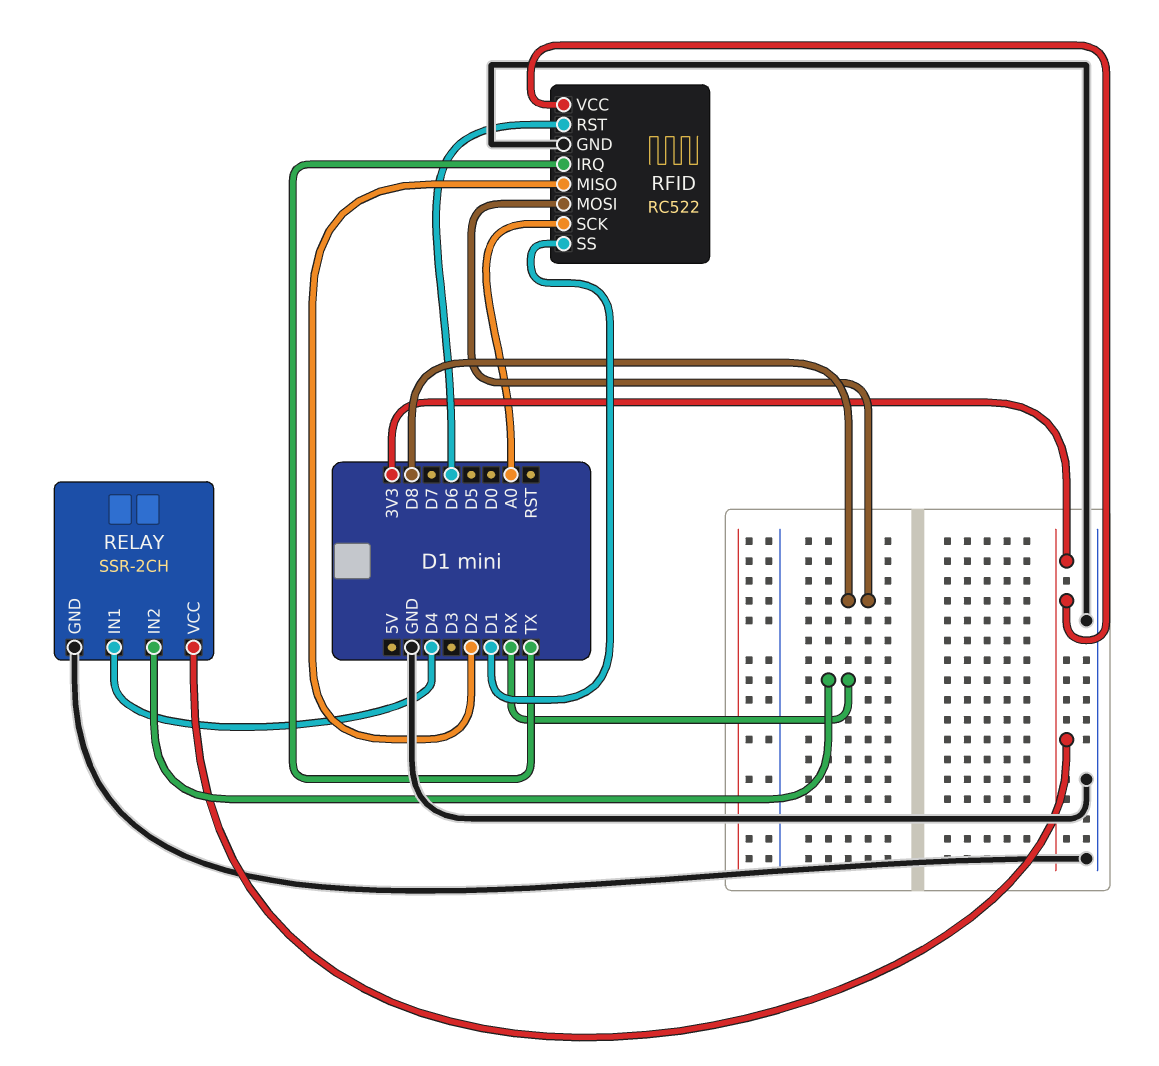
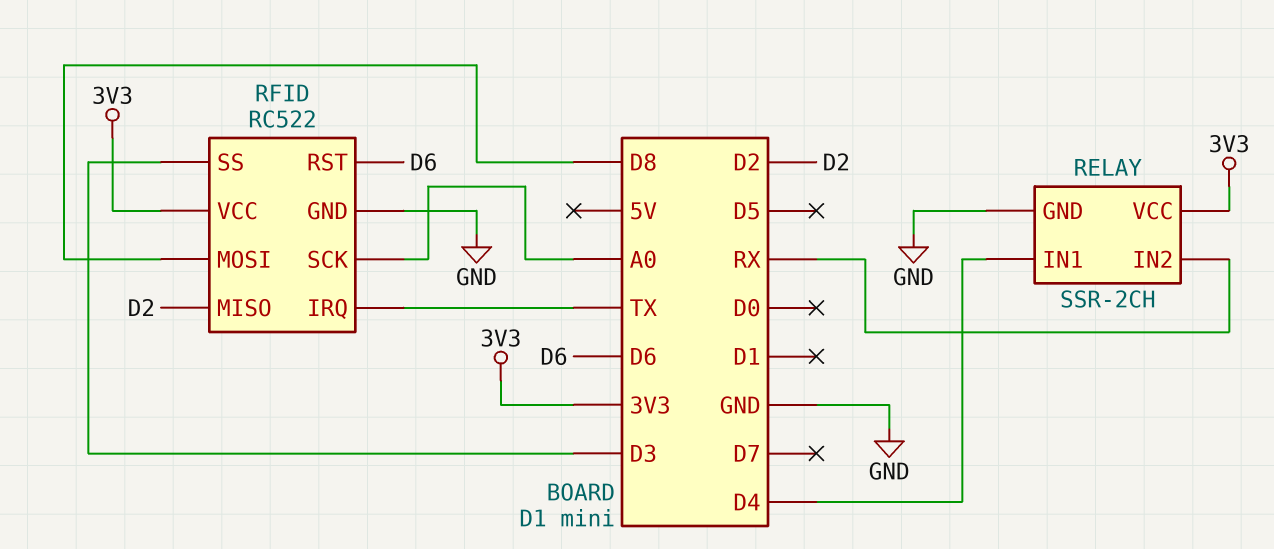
RFID pin SS: D1 -> D3

